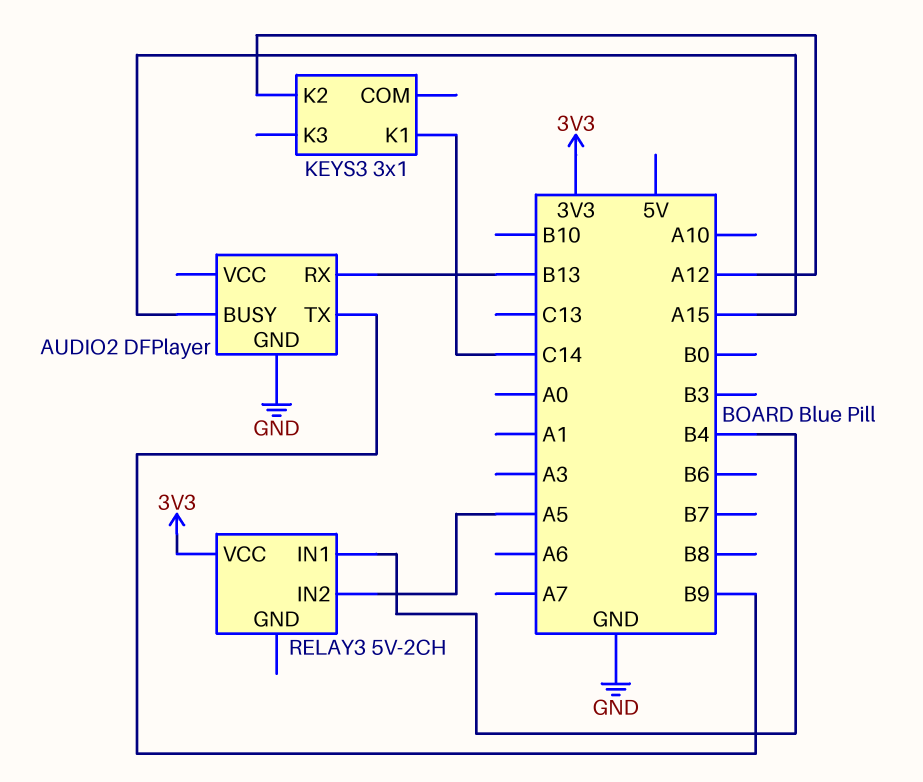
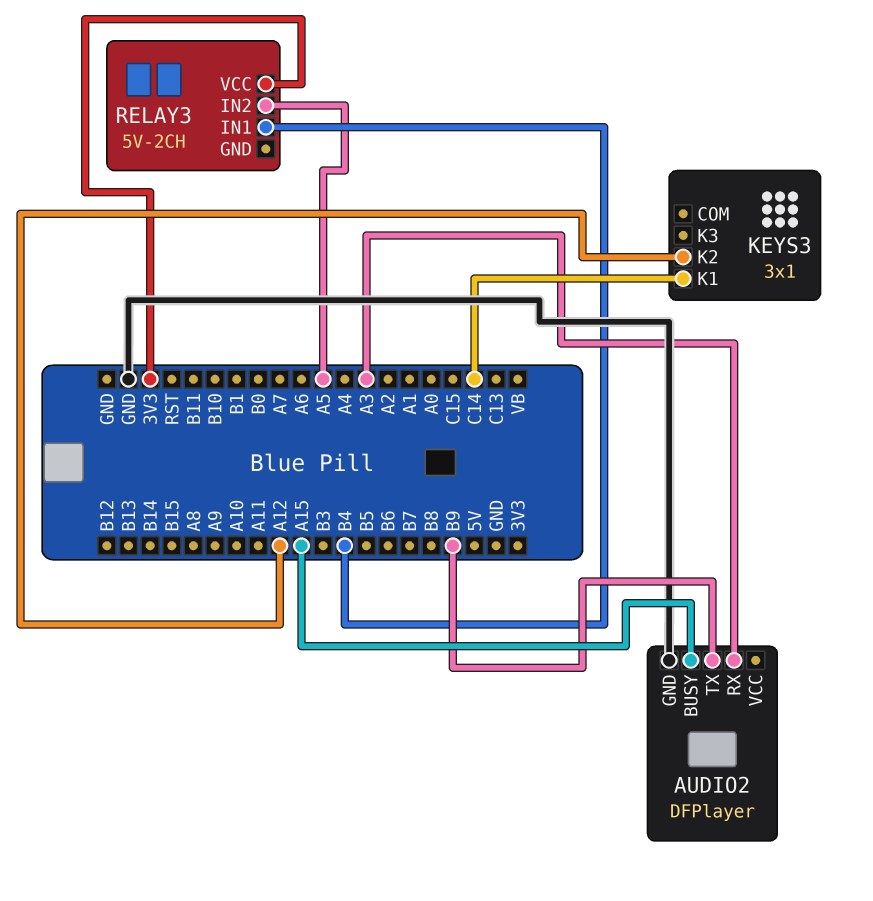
AUDIO2 pin RX: B13 -> A3

